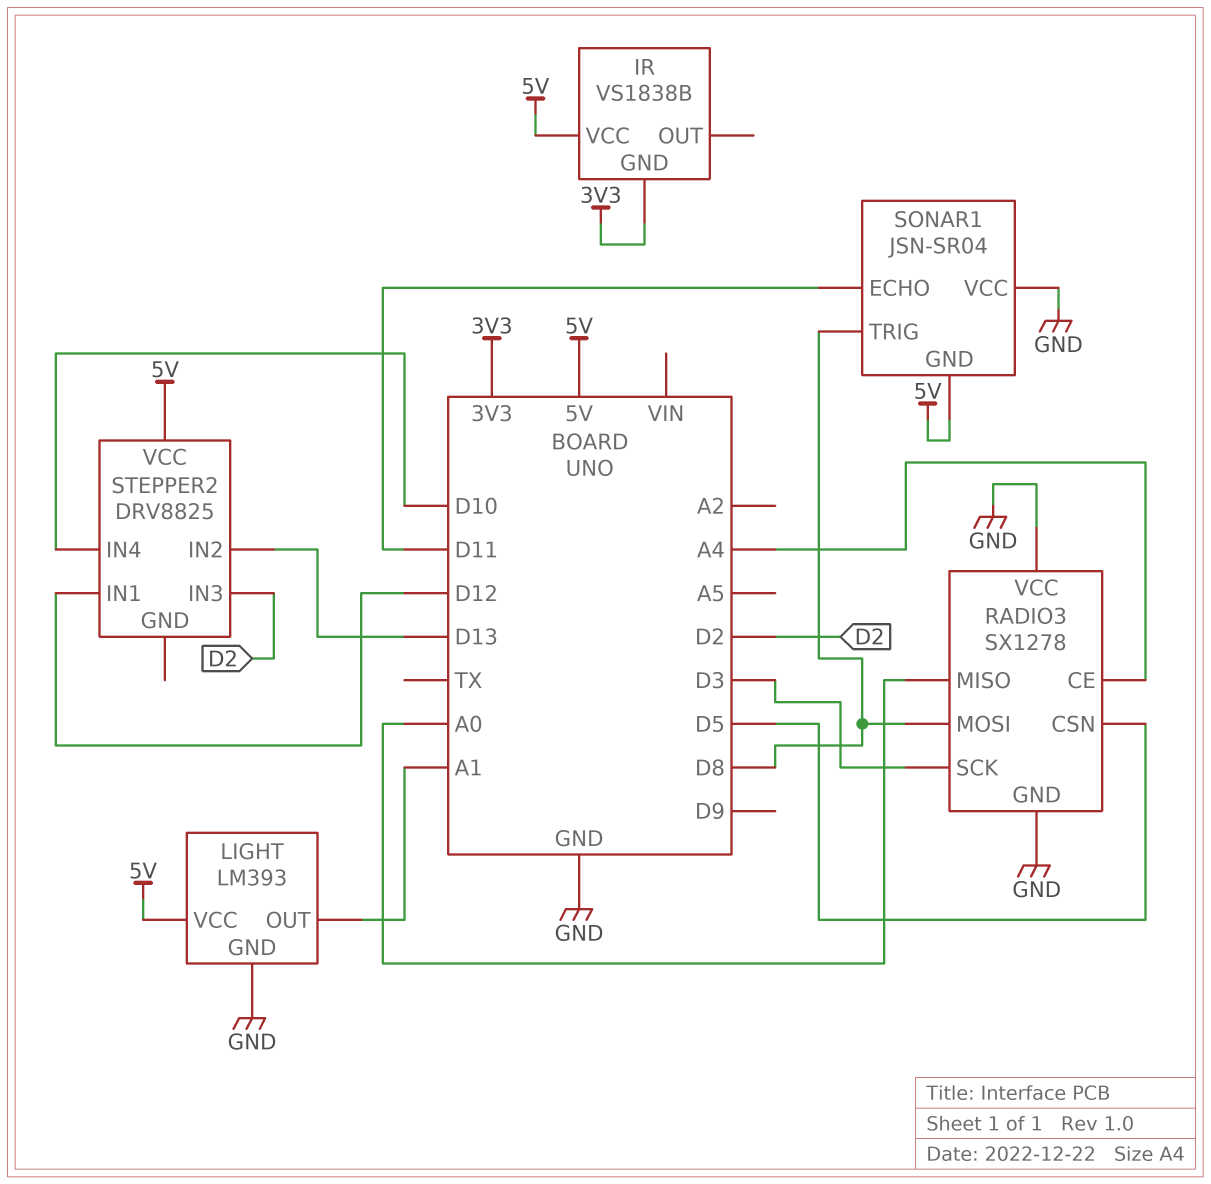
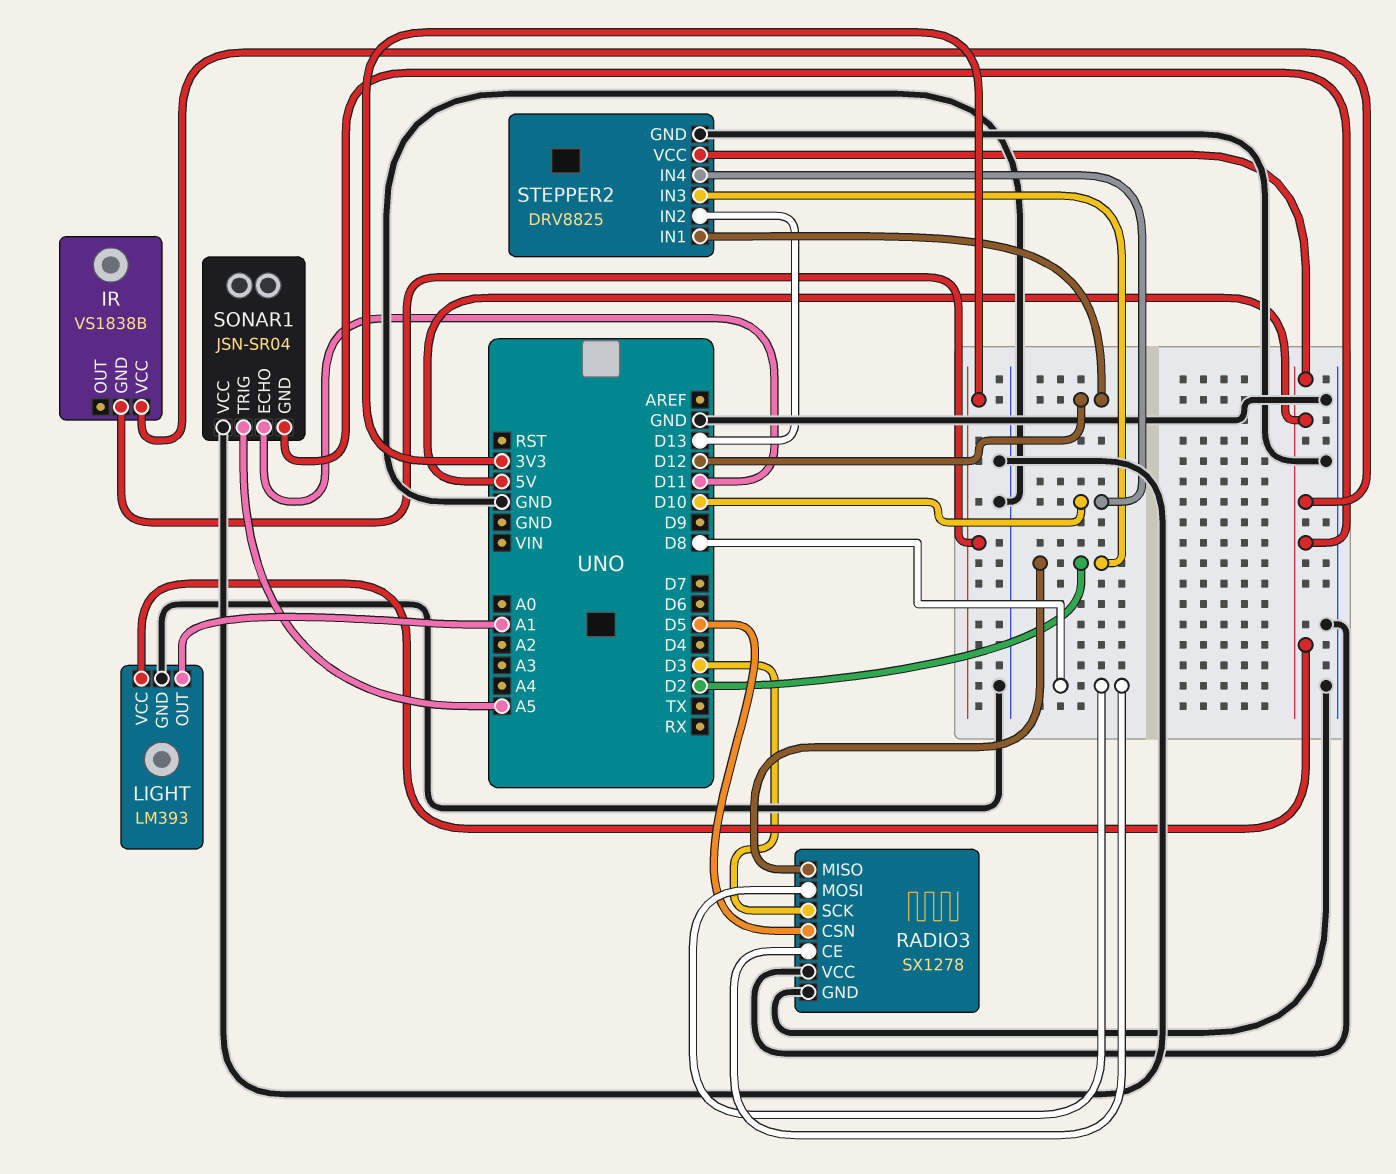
RADIO3 pin CE: A4 -> D8
RADIO3 pin MISO: A0 -> D2
SONAR1 pin TRIG: D8 -> A5
STEPPER2 pin GND: none -> GND

